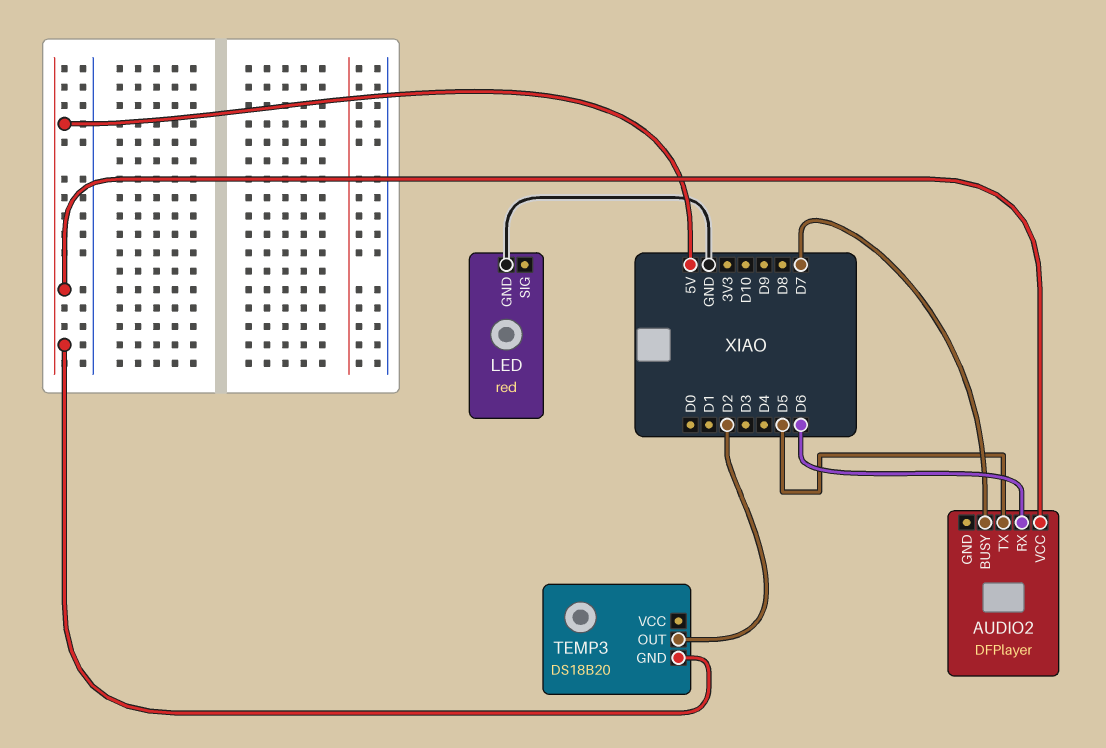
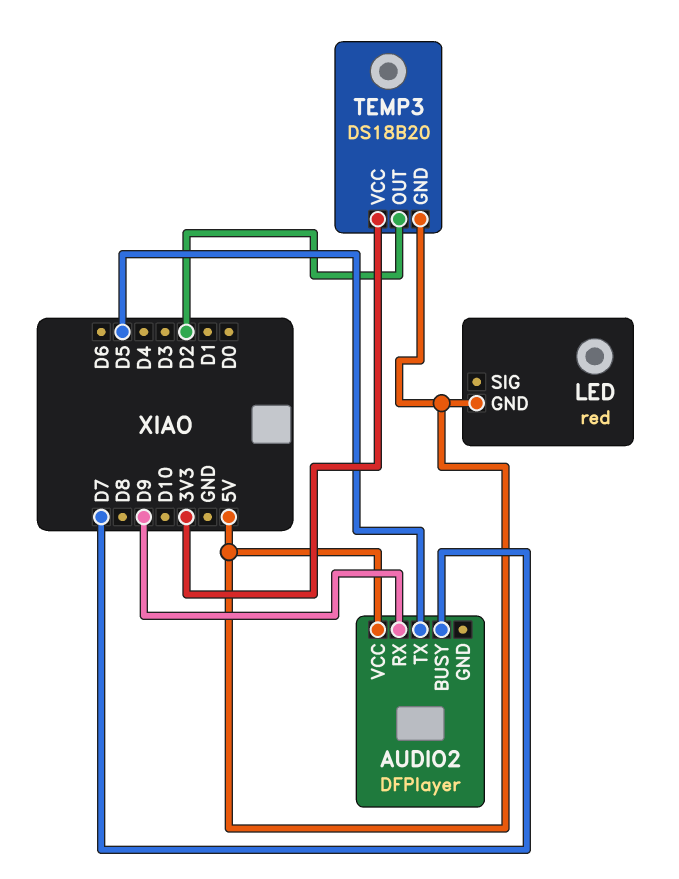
AUDIO2 pin RX: D6 -> D9
LED pin GND: GND -> 5V
TEMP3 pin VCC: none -> 3V3

